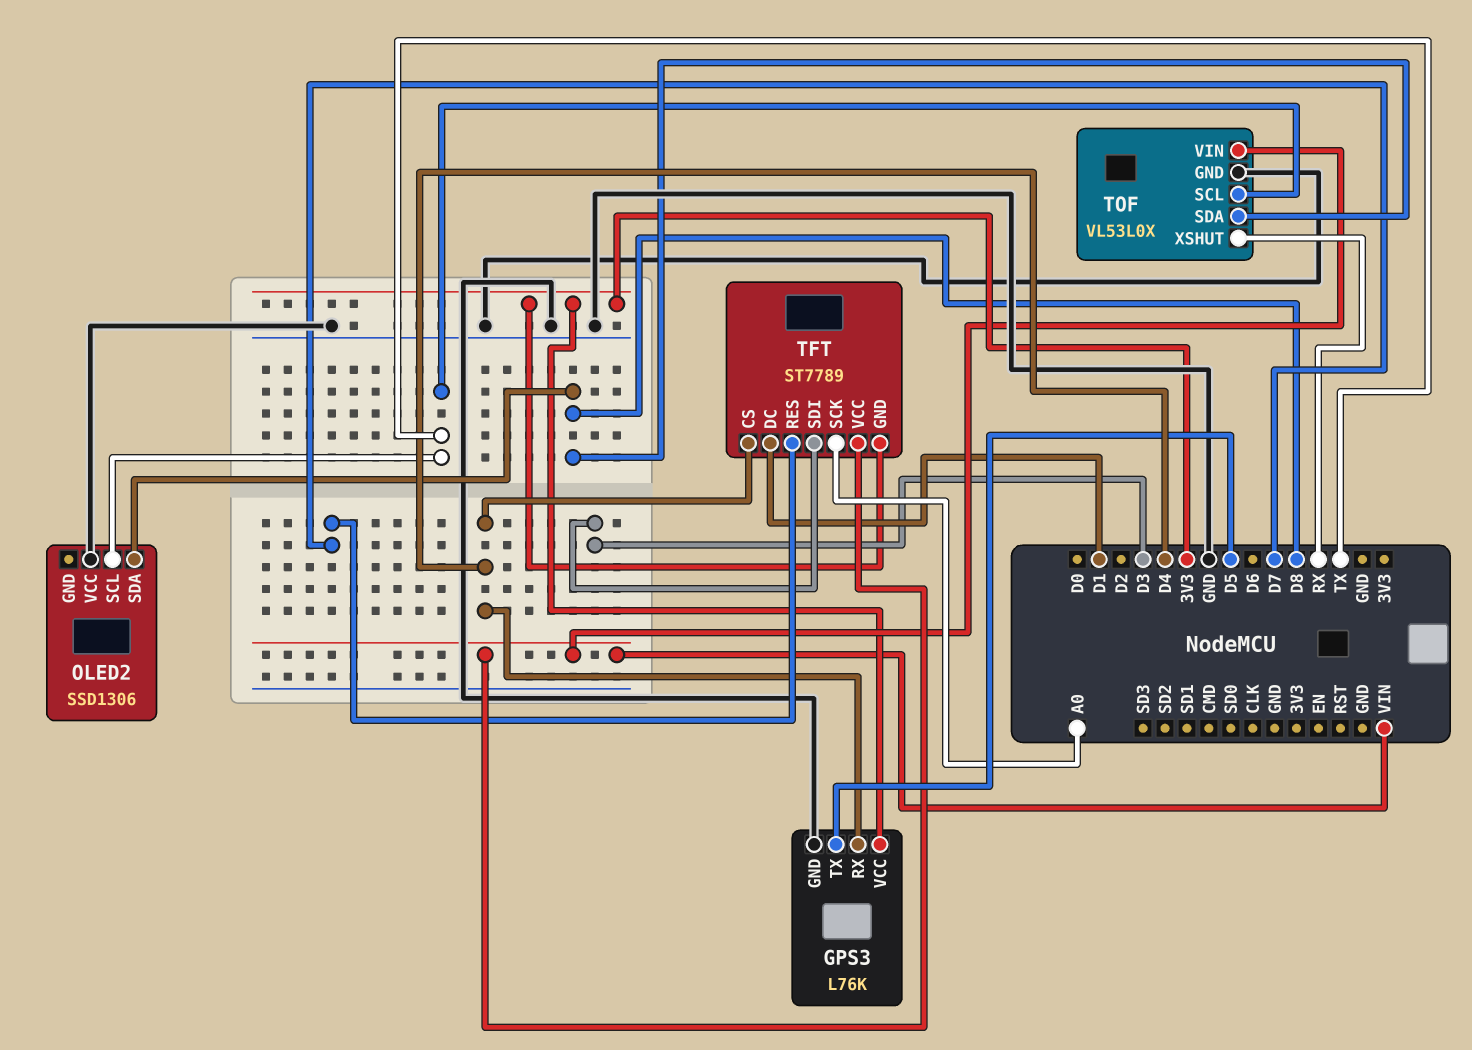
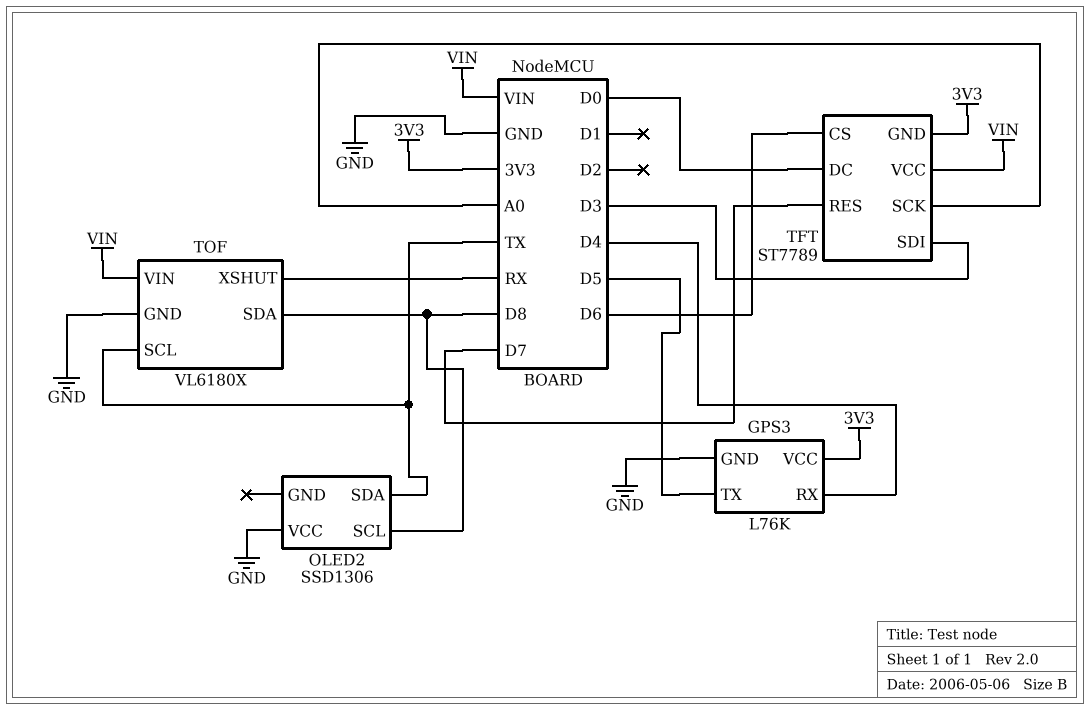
OLED2 pin SCL: TX -> D8
OLED2 pin SDA: D8 -> TX
TFT pin CS: D4 -> D6
TFT pin DC: D1 -> D0
TOF: VL53L0X -> VL6180X

